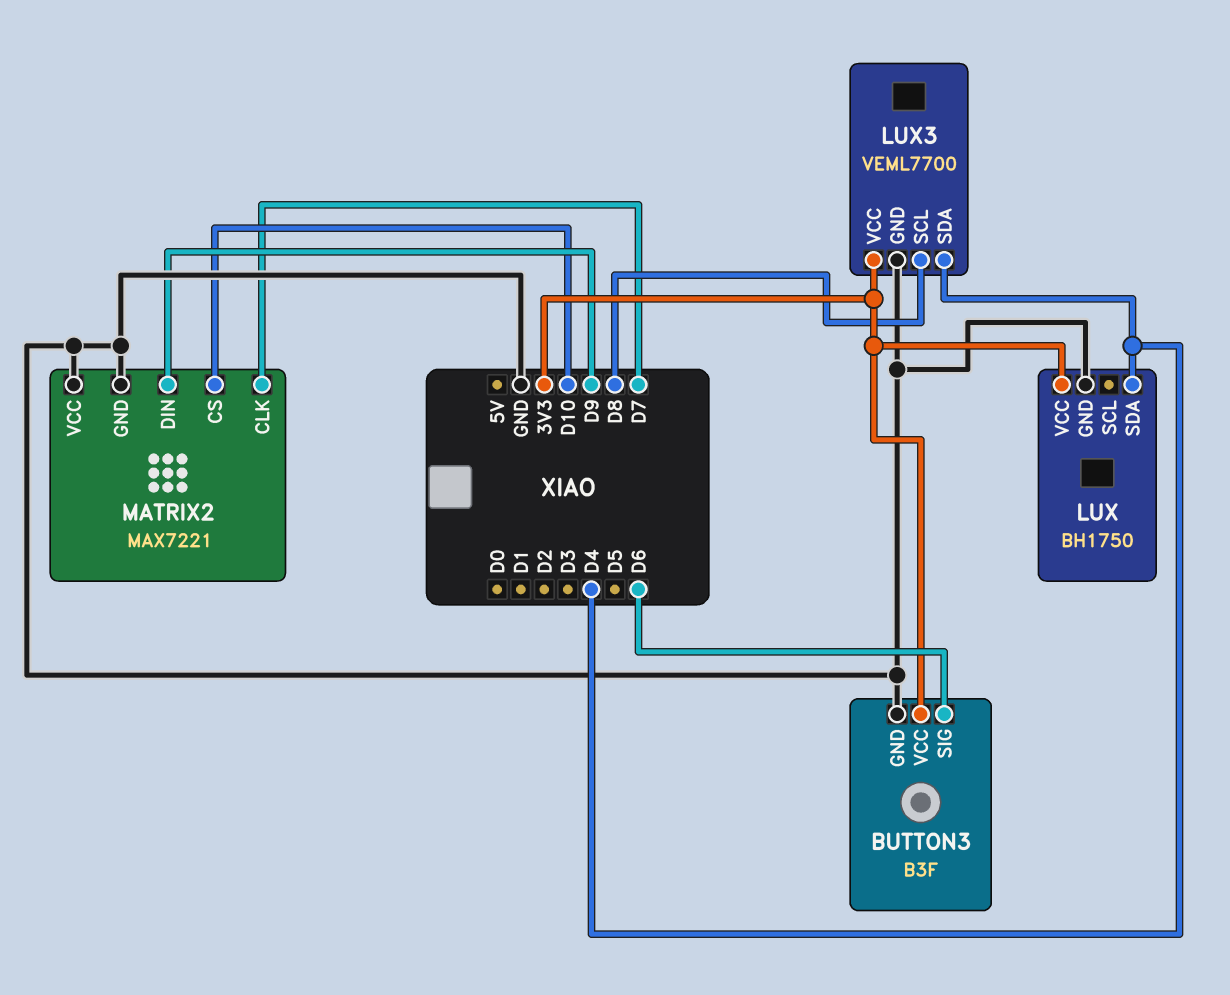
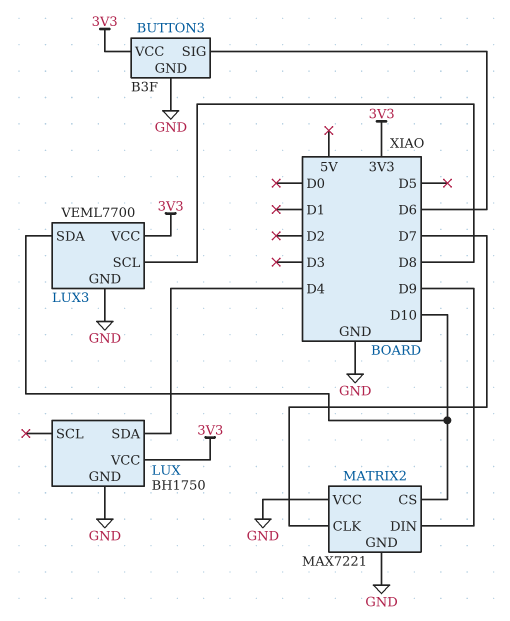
LUX3 pin SDA: D4 -> D10

